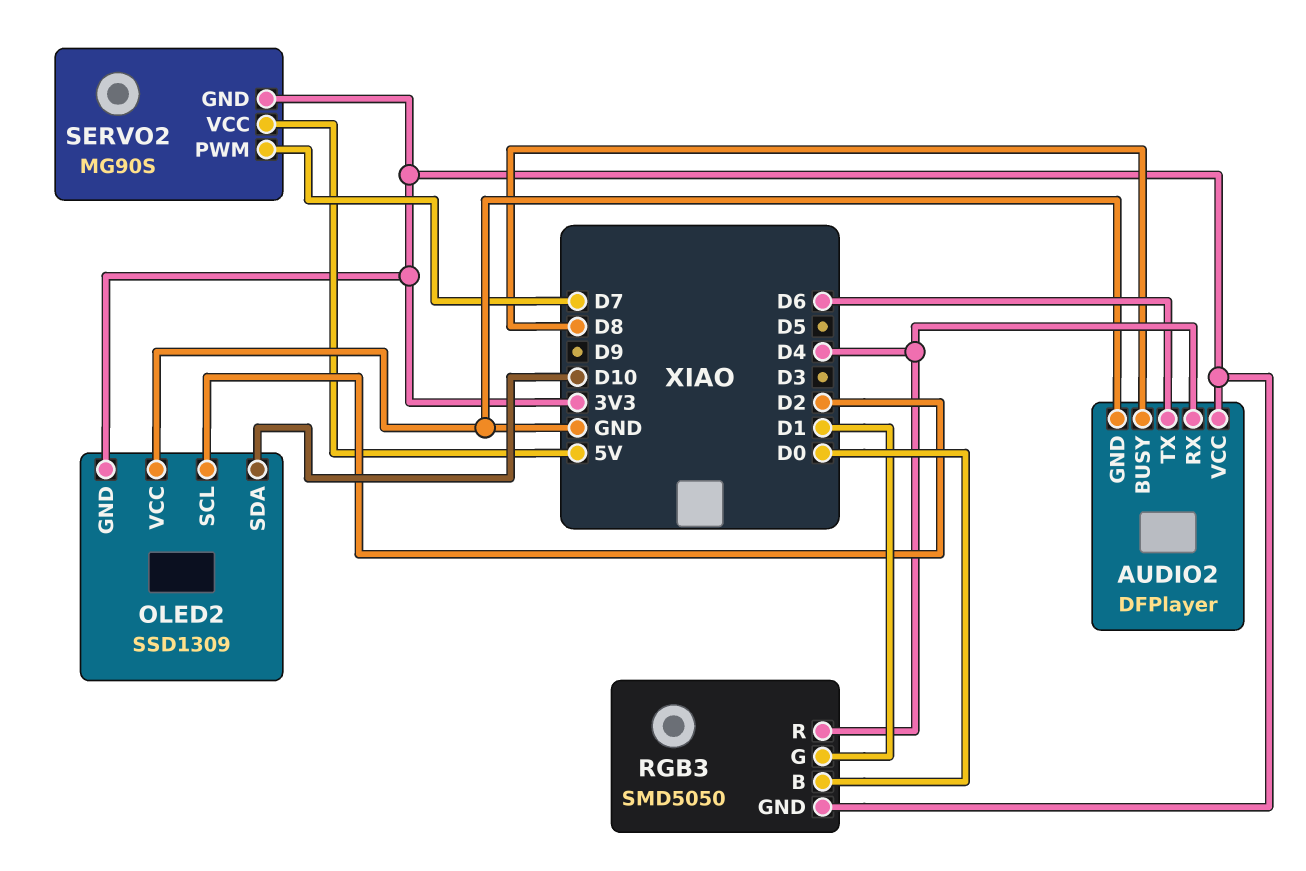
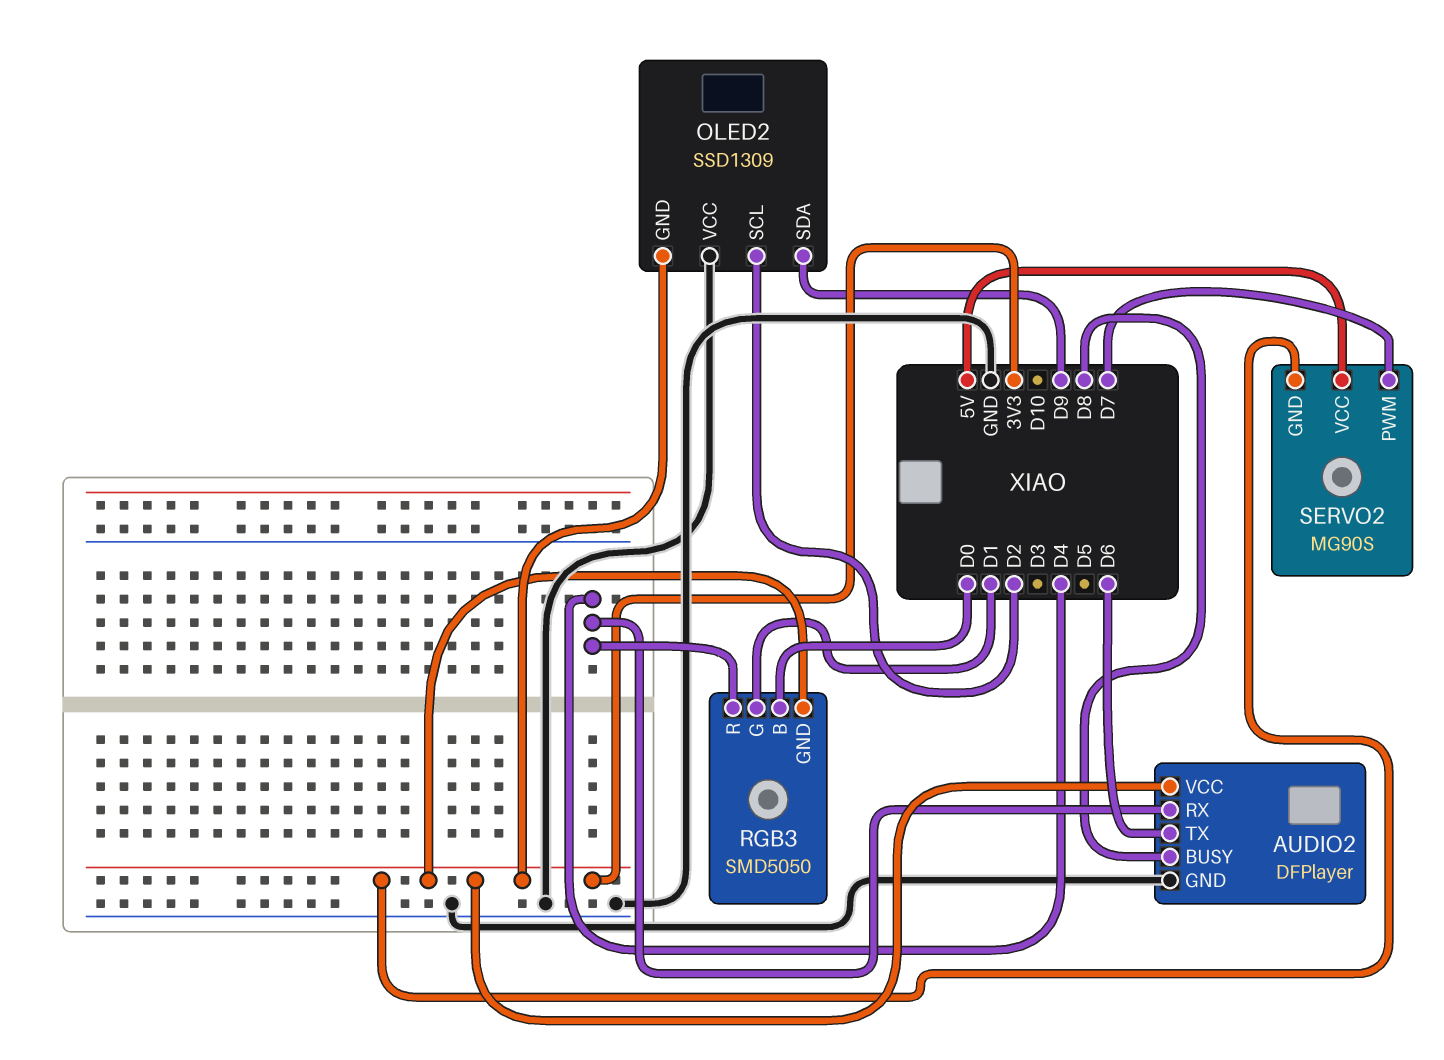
OLED2 pin SDA: D10 -> D9

